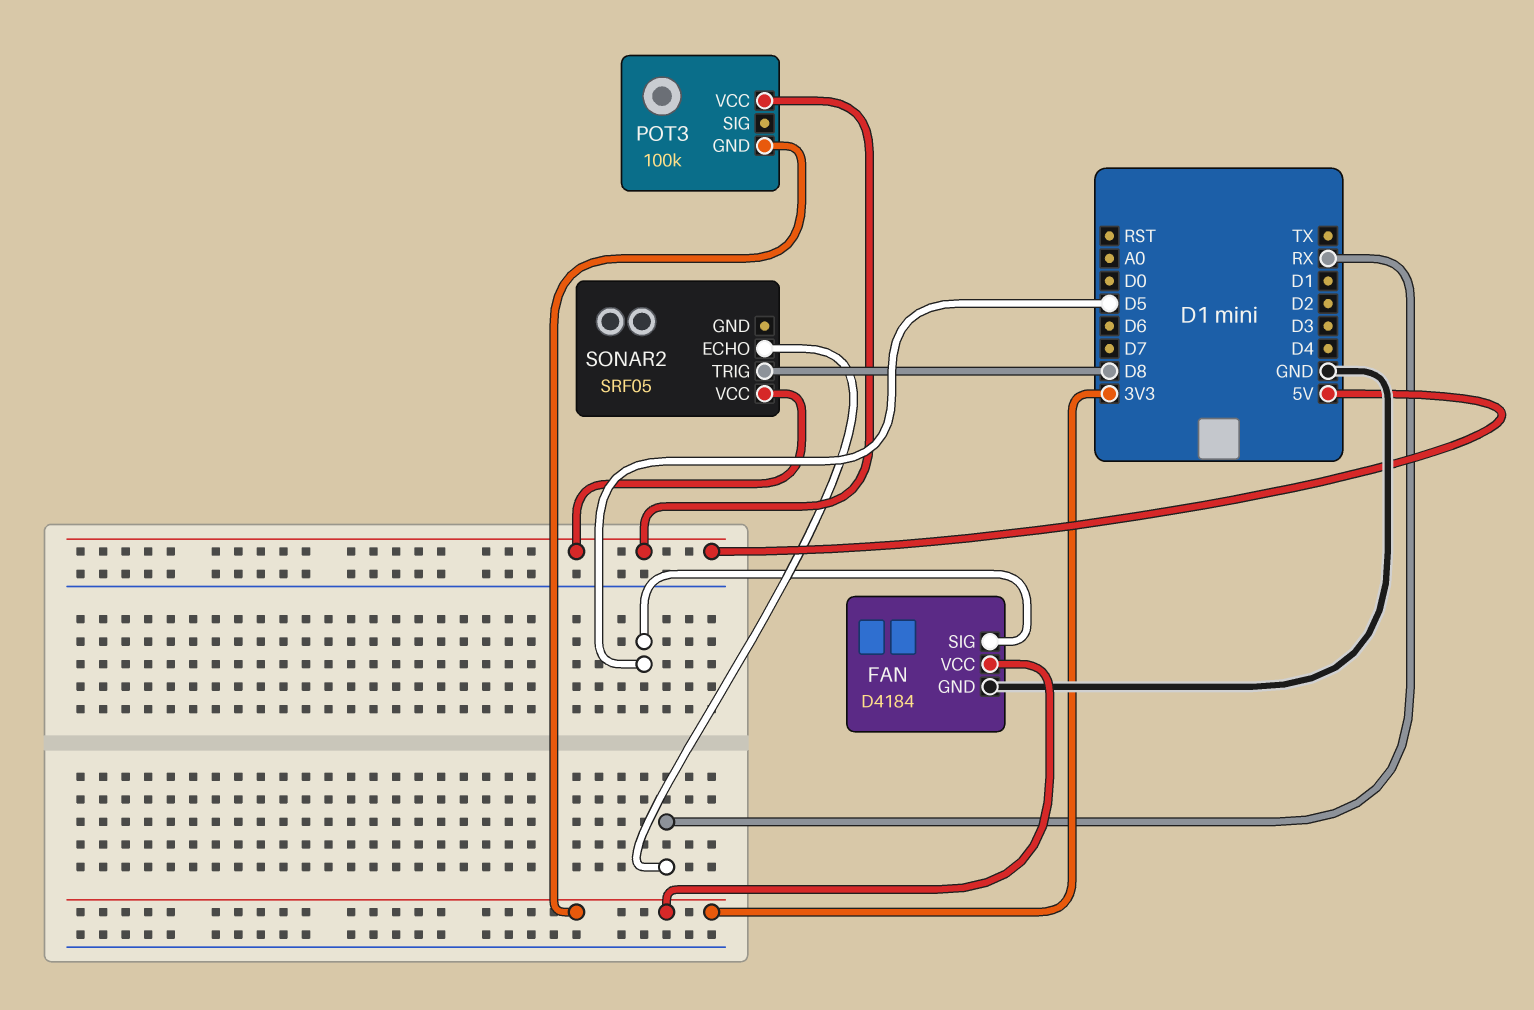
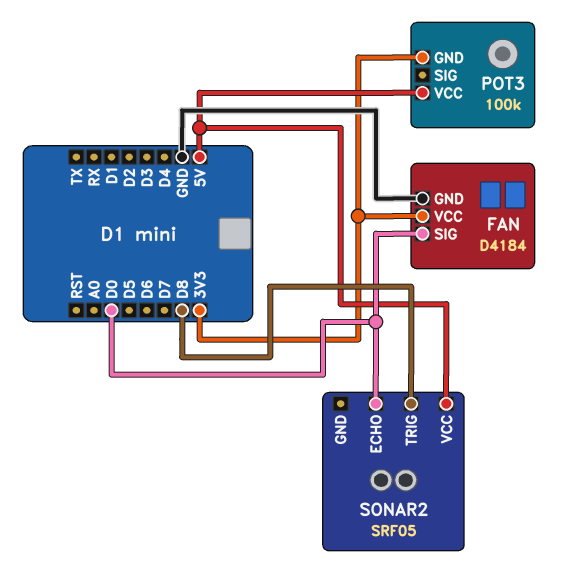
FAN pin SIG: D5 -> D0
SONAR2 pin ECHO: RX -> D0

